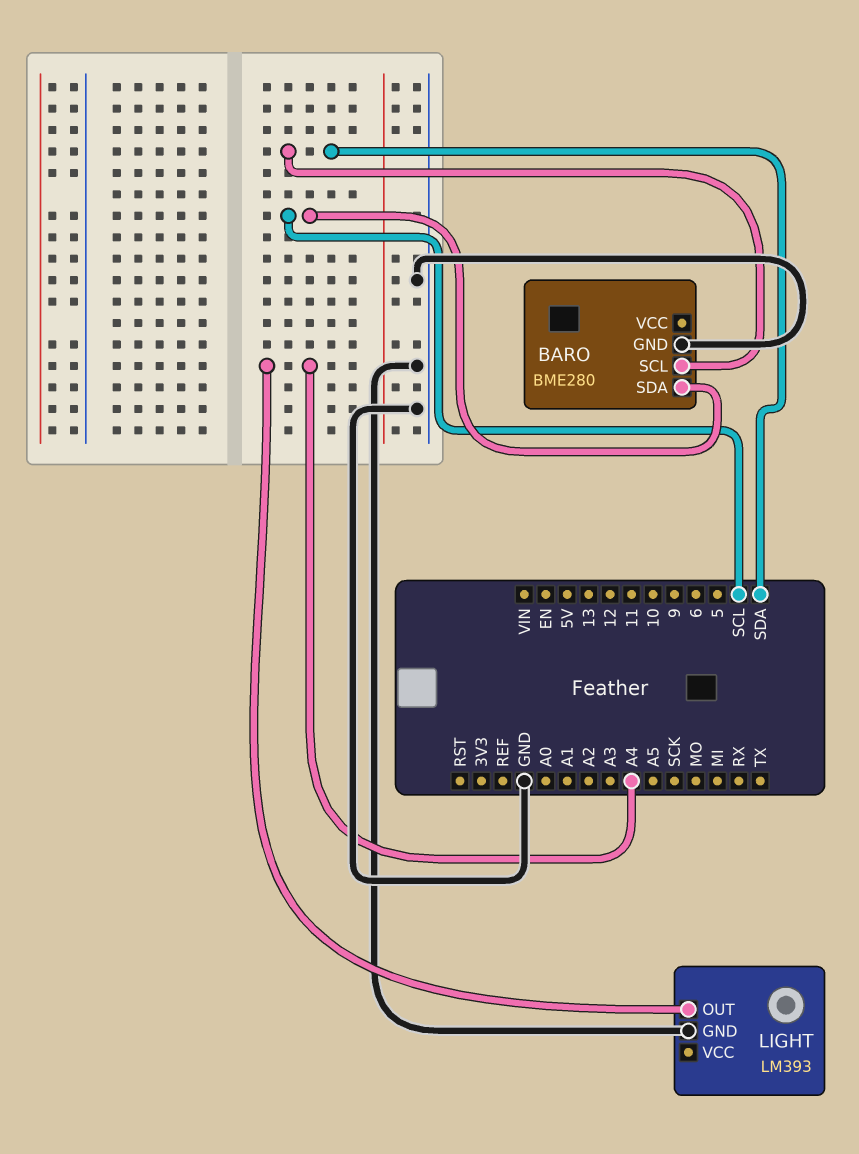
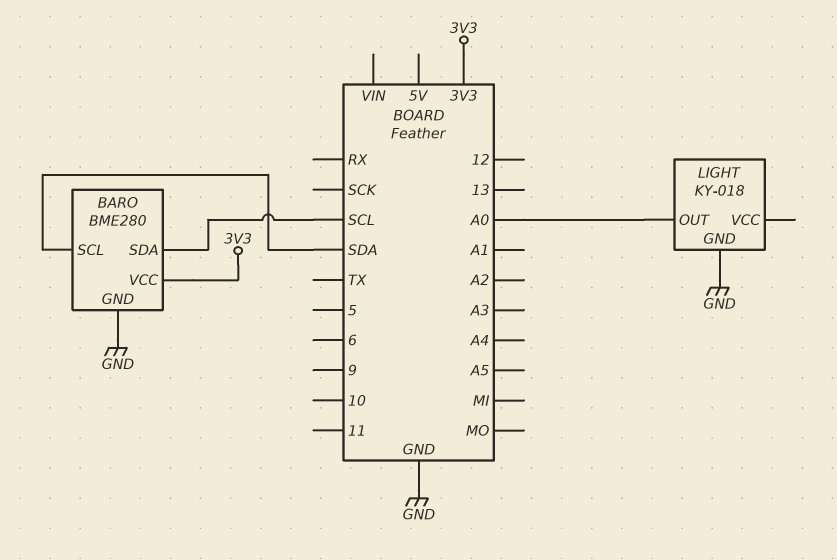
BARO pin VCC: none -> 3V3
LIGHT: LM393 -> KY-018
LIGHT pin OUT: A4 -> A0

